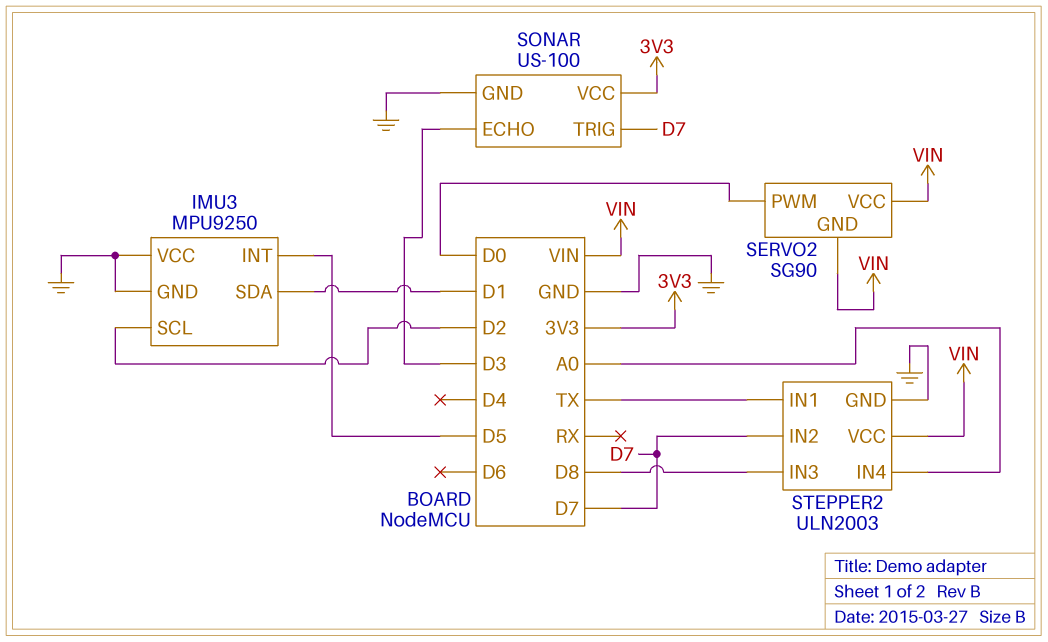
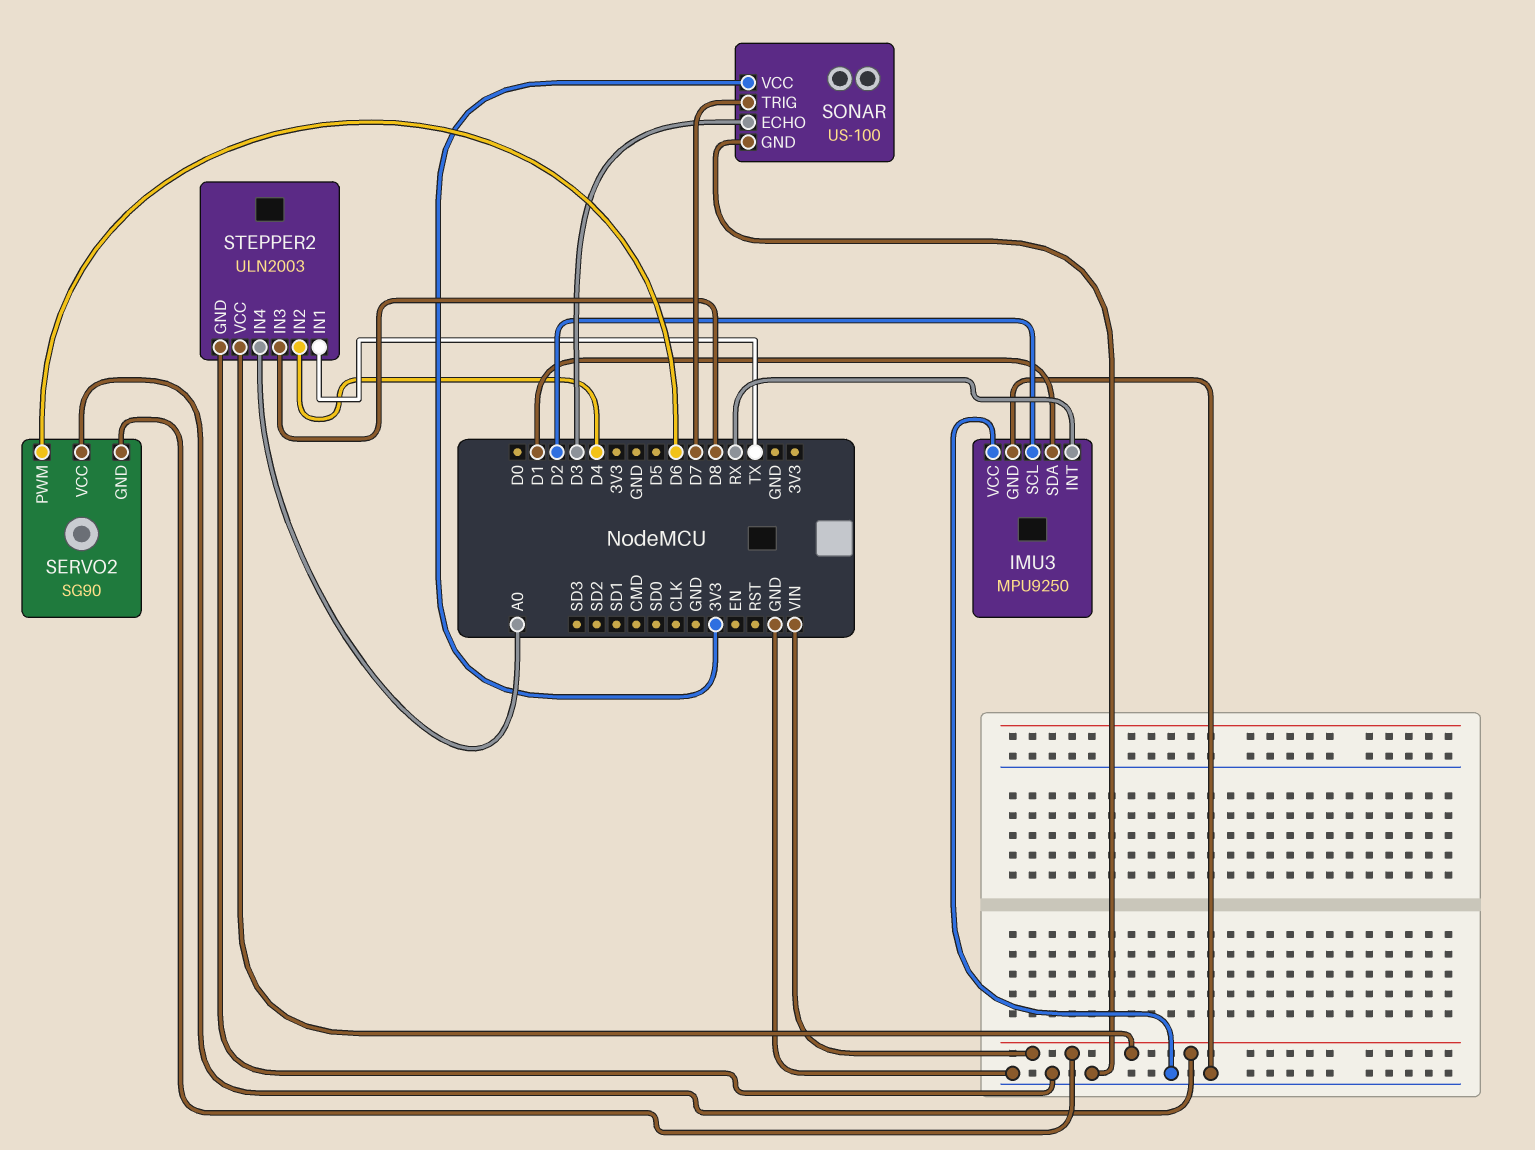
IMU3 pin INT: D5 -> RX
SERVO2 pin PWM: D0 -> D6
STEPPER2 pin IN2: D7 -> D4

